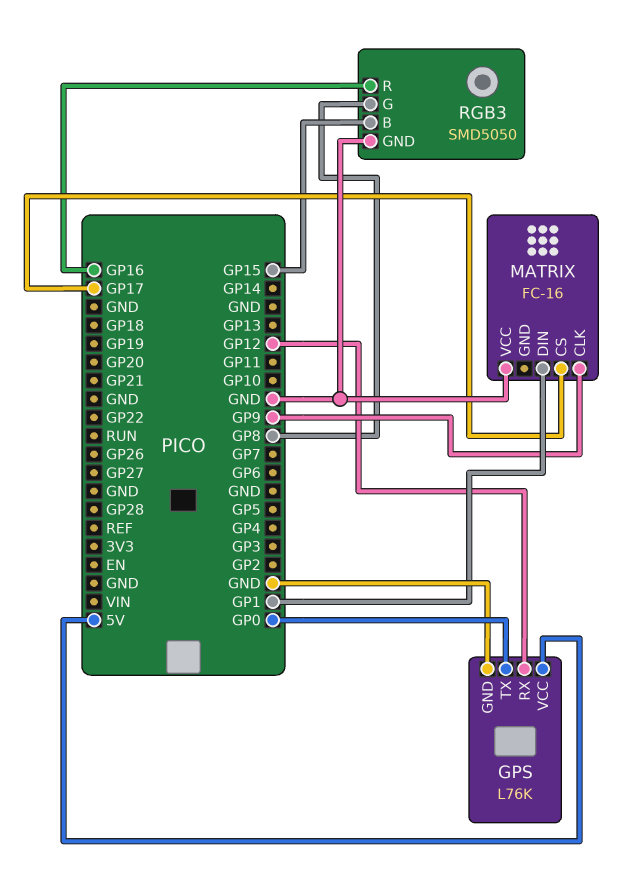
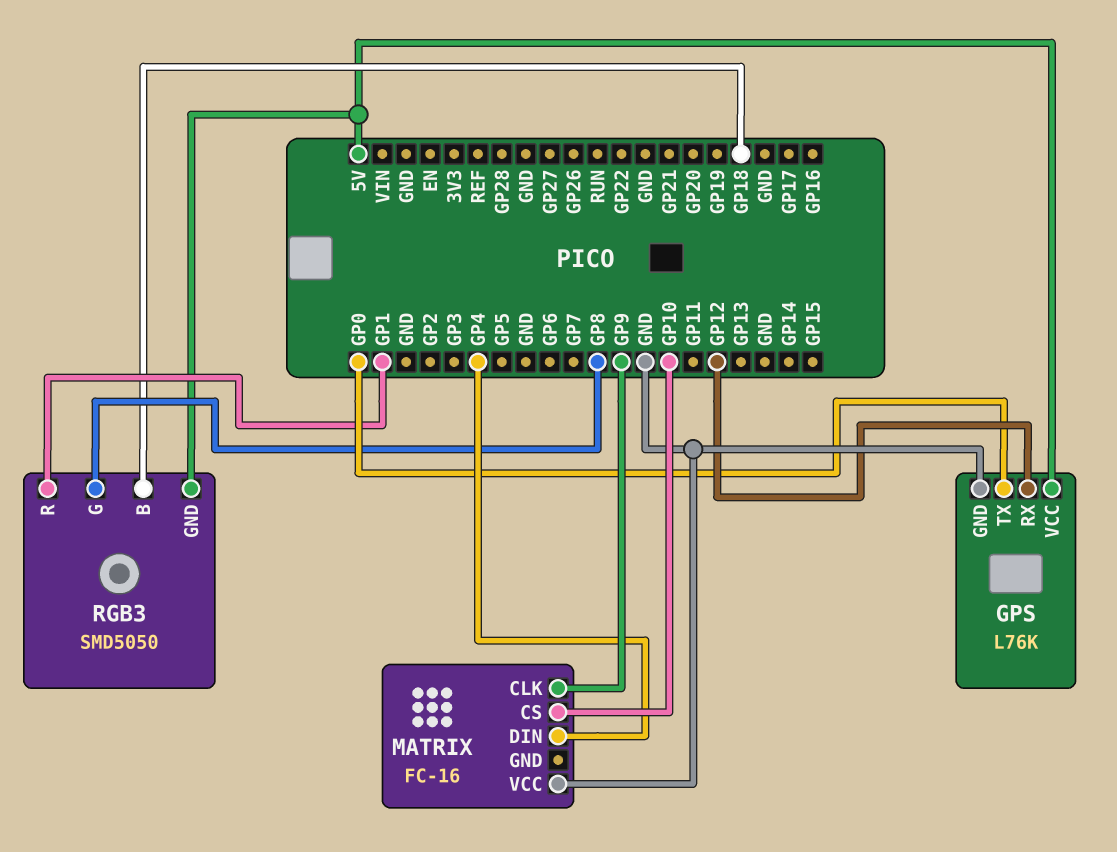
MATRIX pin CS: GP17 -> GP10
MATRIX pin DIN: GP1 -> GP4
RGB3 pin B: GP15 -> GP18
RGB3 pin GND: GND -> 5V
RGB3 pin R: GP16 -> GP1

